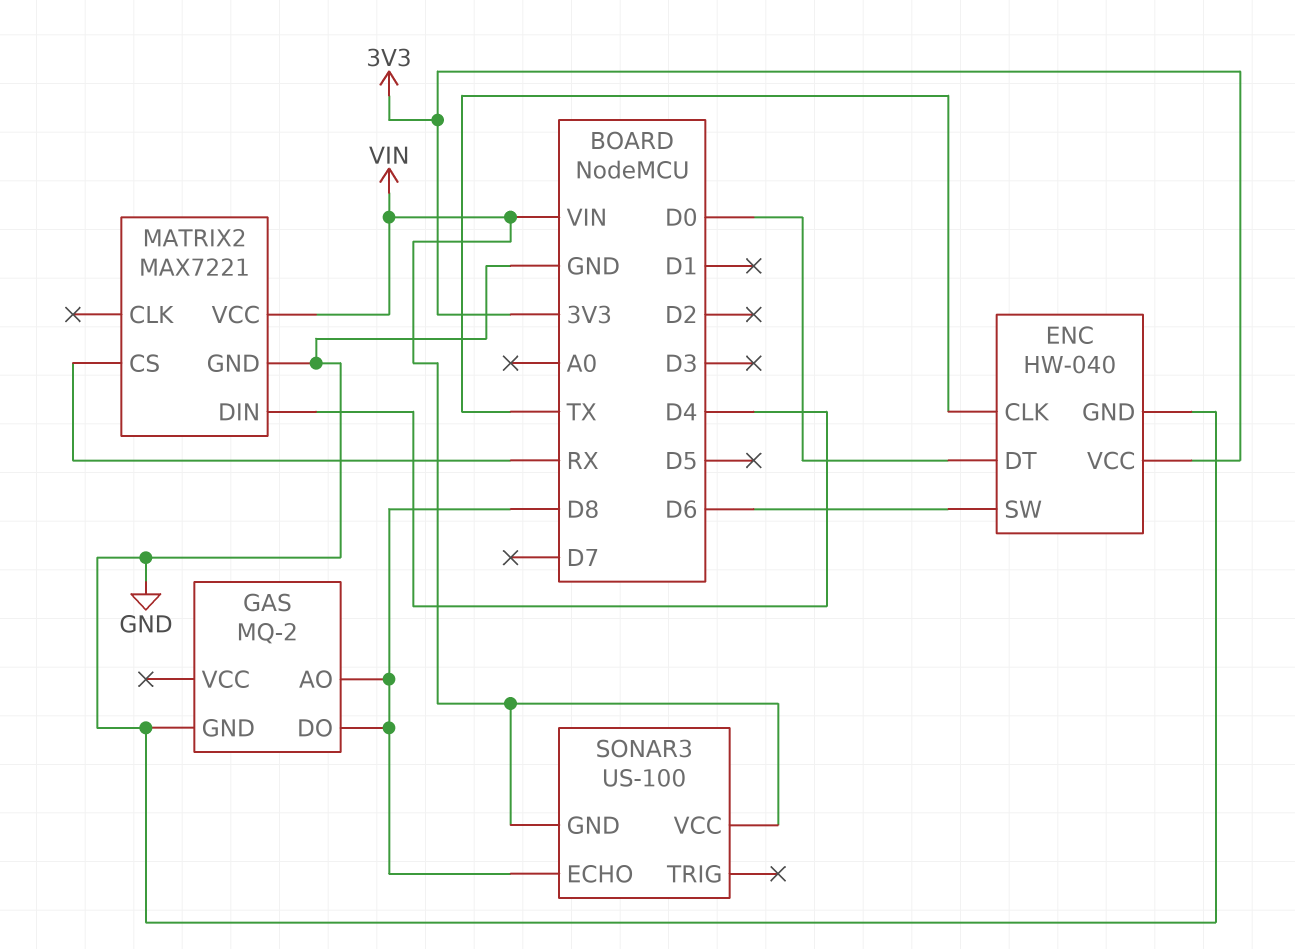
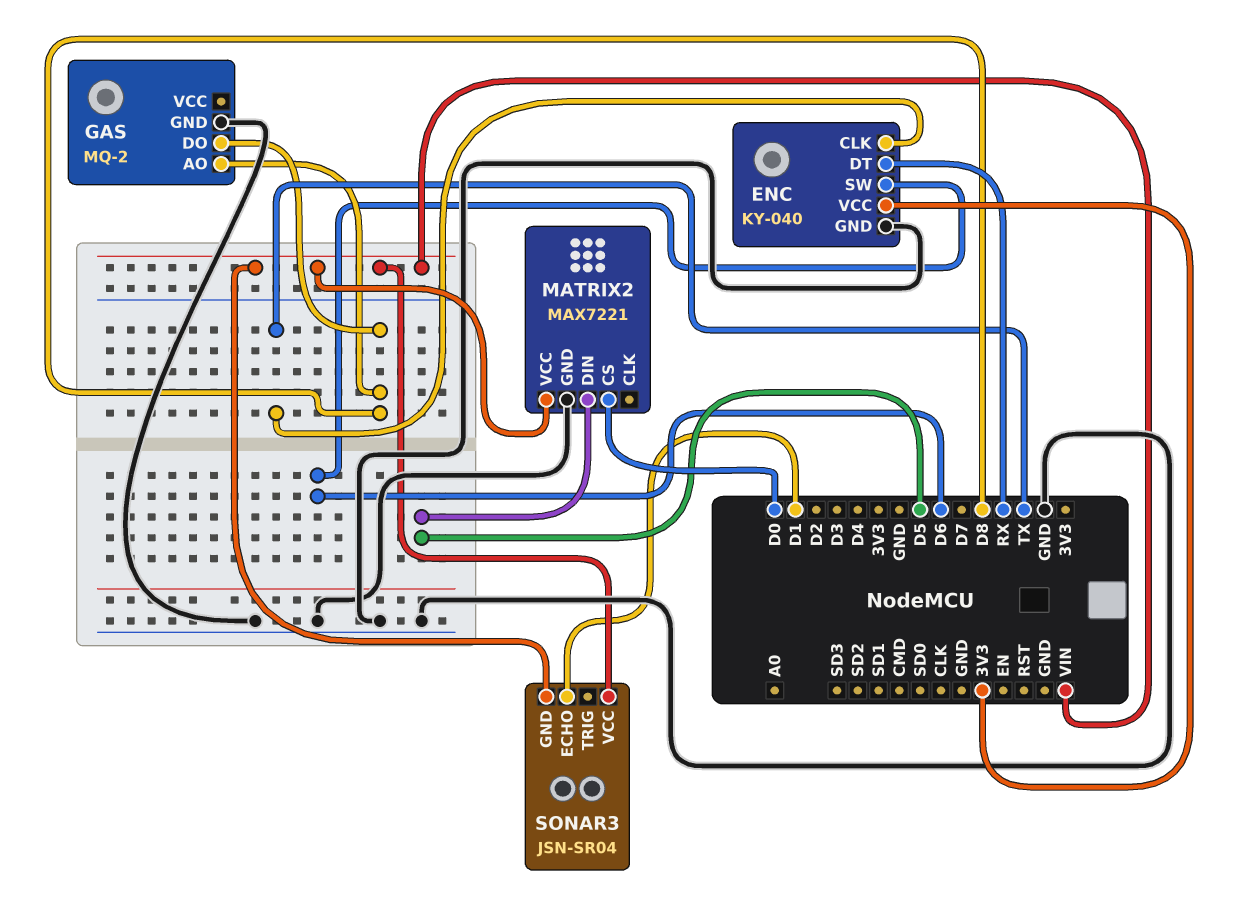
ENC: HW-040 -> KY-040
ENC pin DT: D0 -> RX
MATRIX2 pin CS: RX -> D0
MATRIX2 pin DIN: D4 -> D5
SONAR3: US-100 -> JSN-SR04
SONAR3 pin ECHO: D8 -> D1

